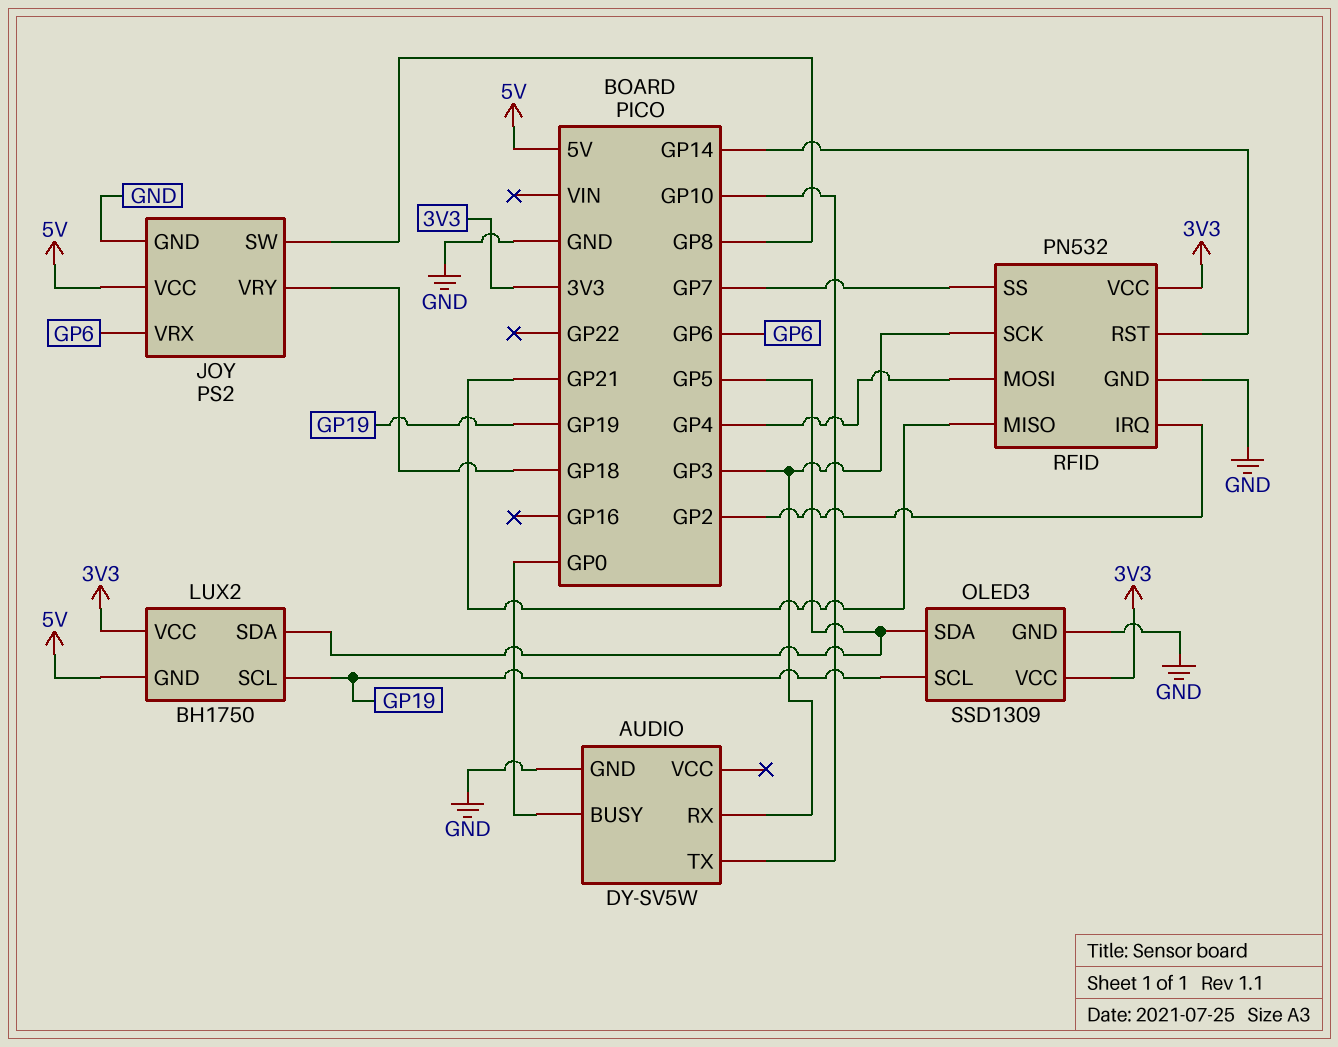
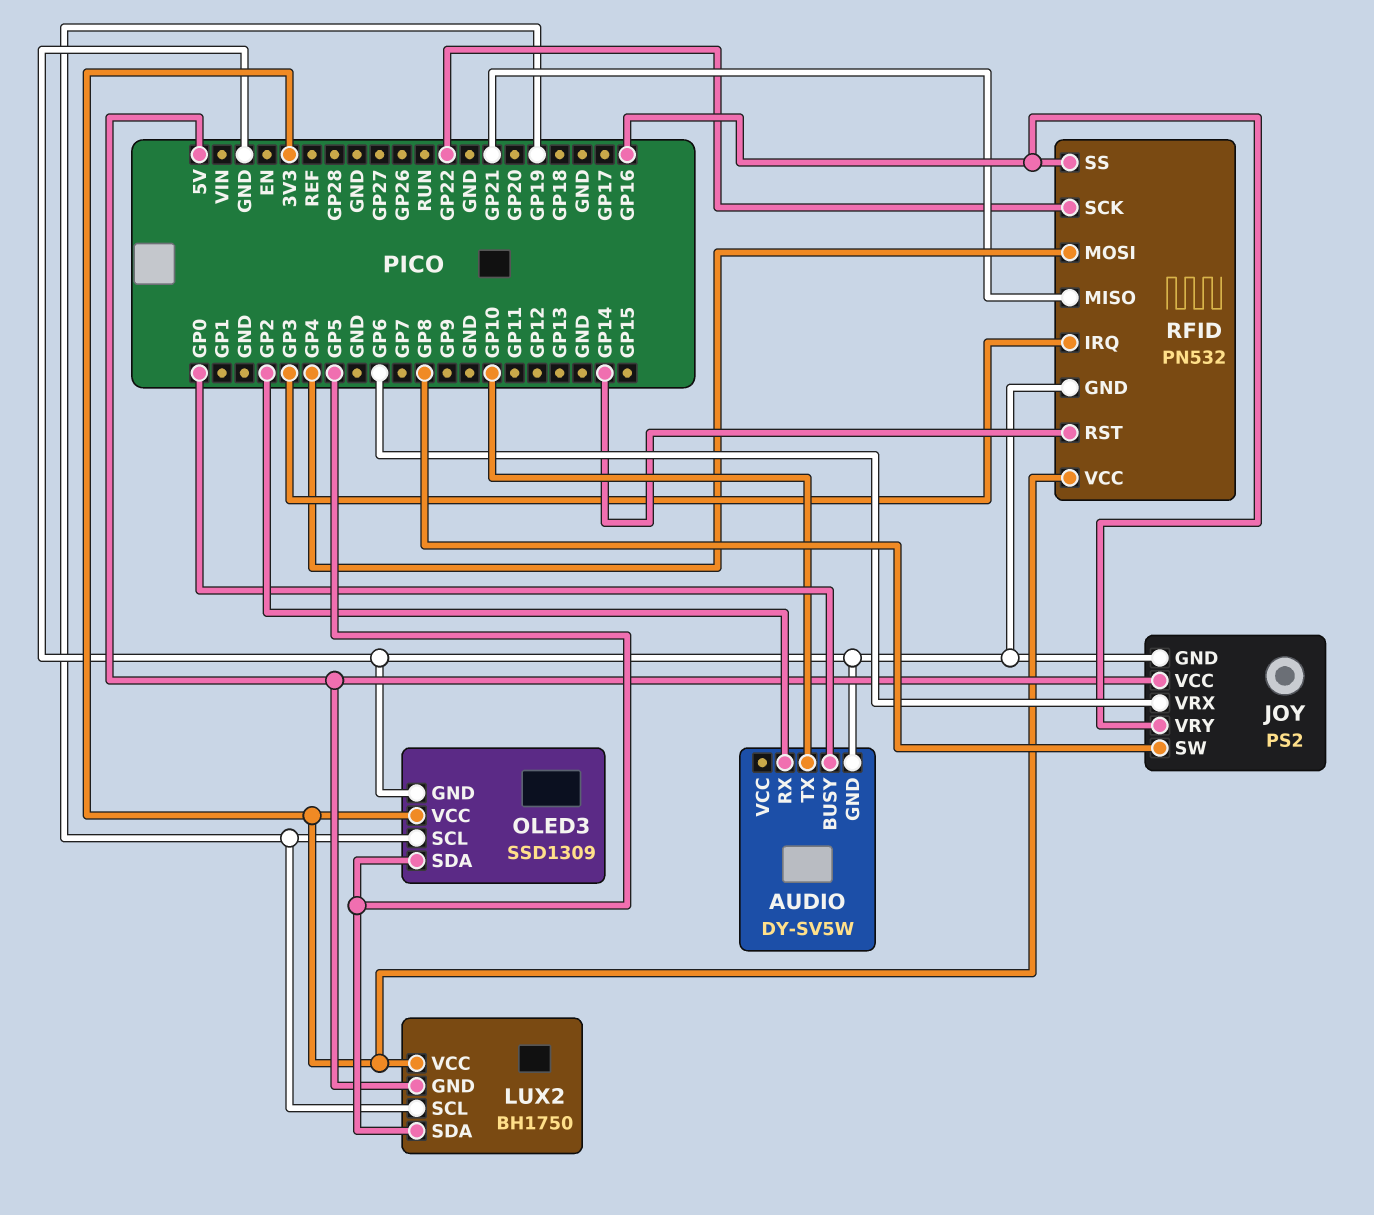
AUDIO pin RX: GP3 -> GP2
JOY pin VRY: GP18 -> GP16
RFID pin IRQ: GP2 -> GP3
RFID pin SCK: GP3 -> GP22
RFID pin SS: GP7 -> GP16

